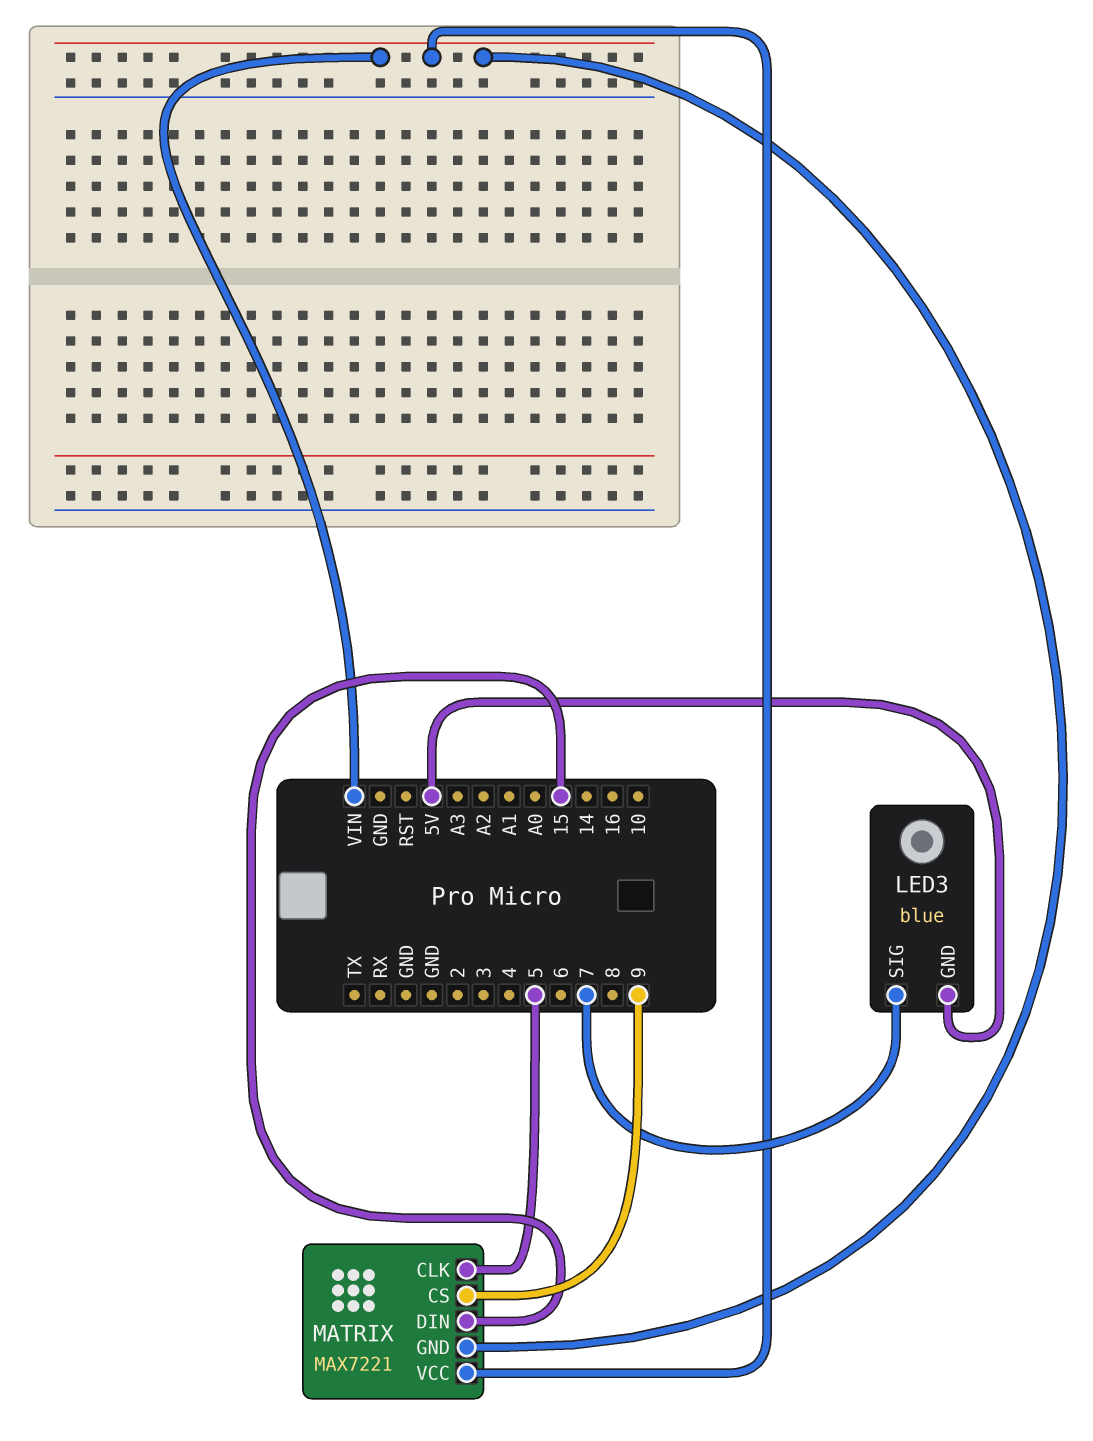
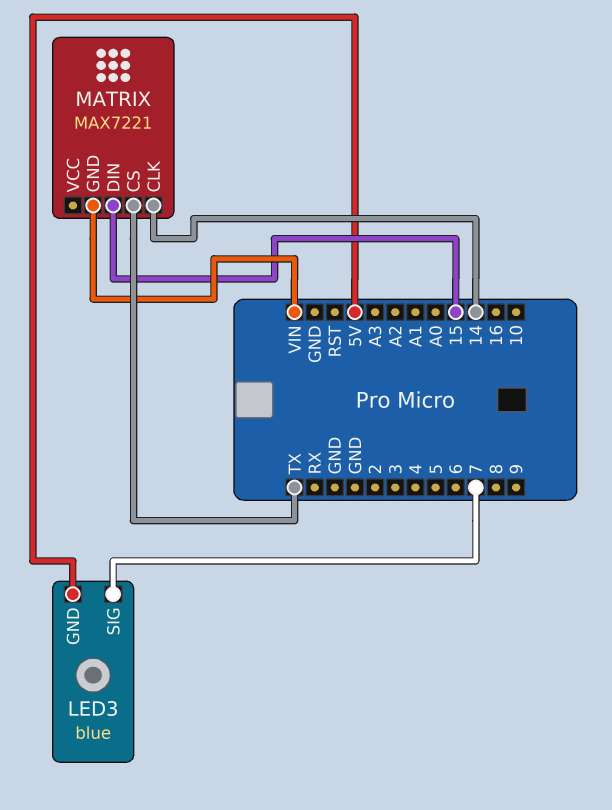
MATRIX pin CLK: 5 -> 14
MATRIX pin CS: 9 -> TX
MATRIX pin VCC: VIN -> none

